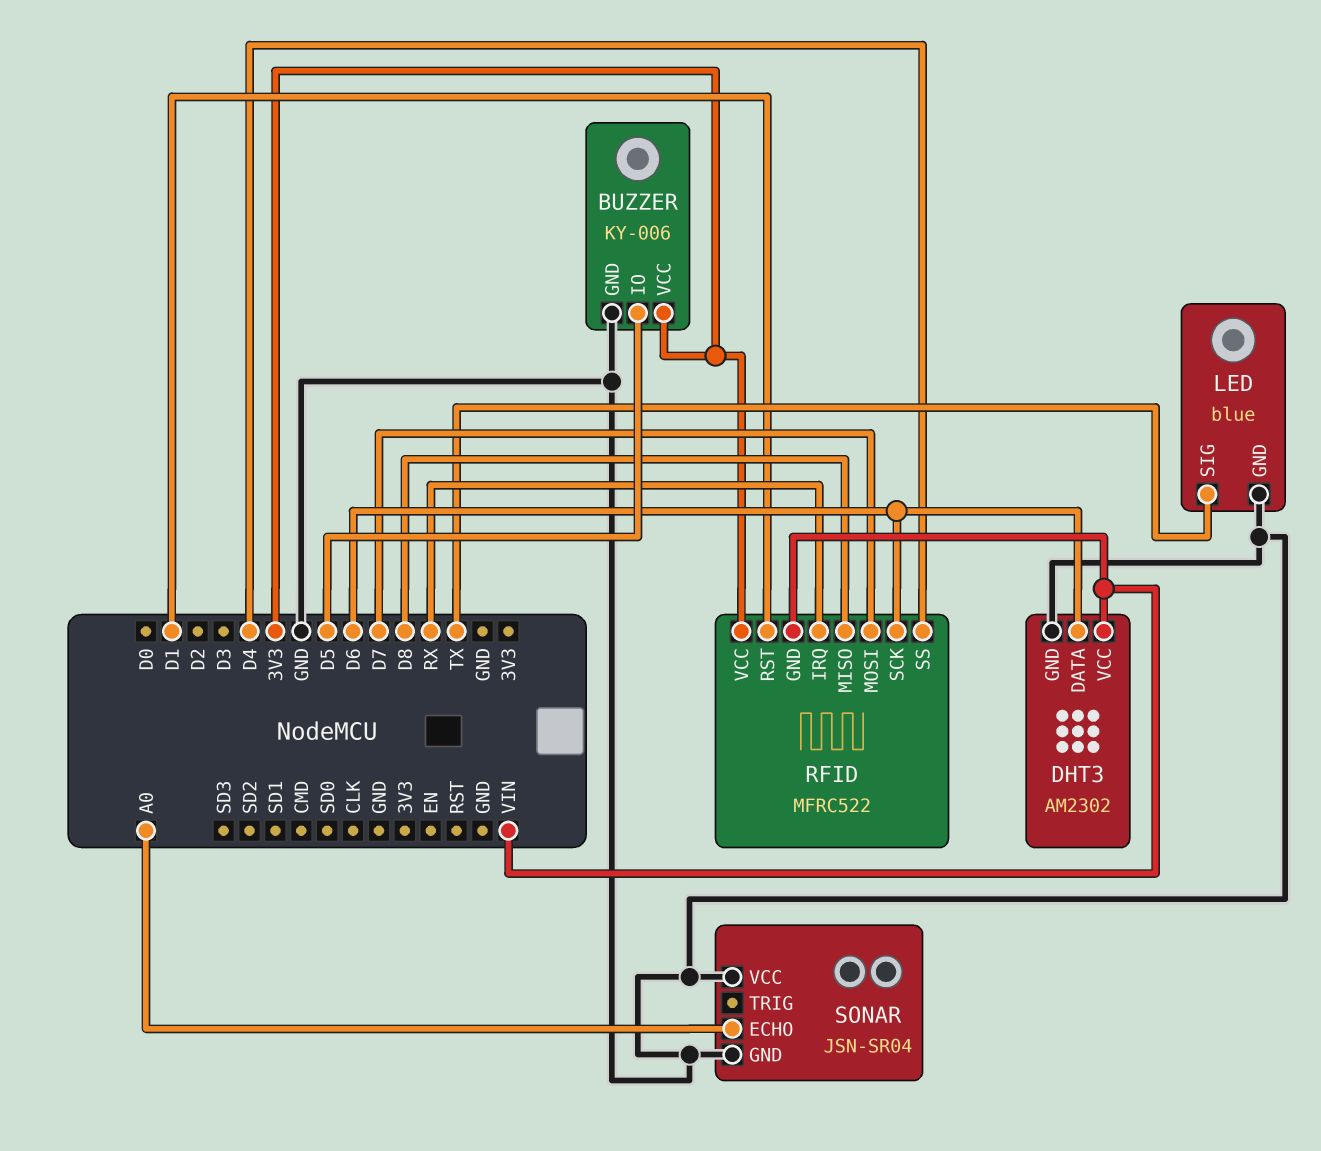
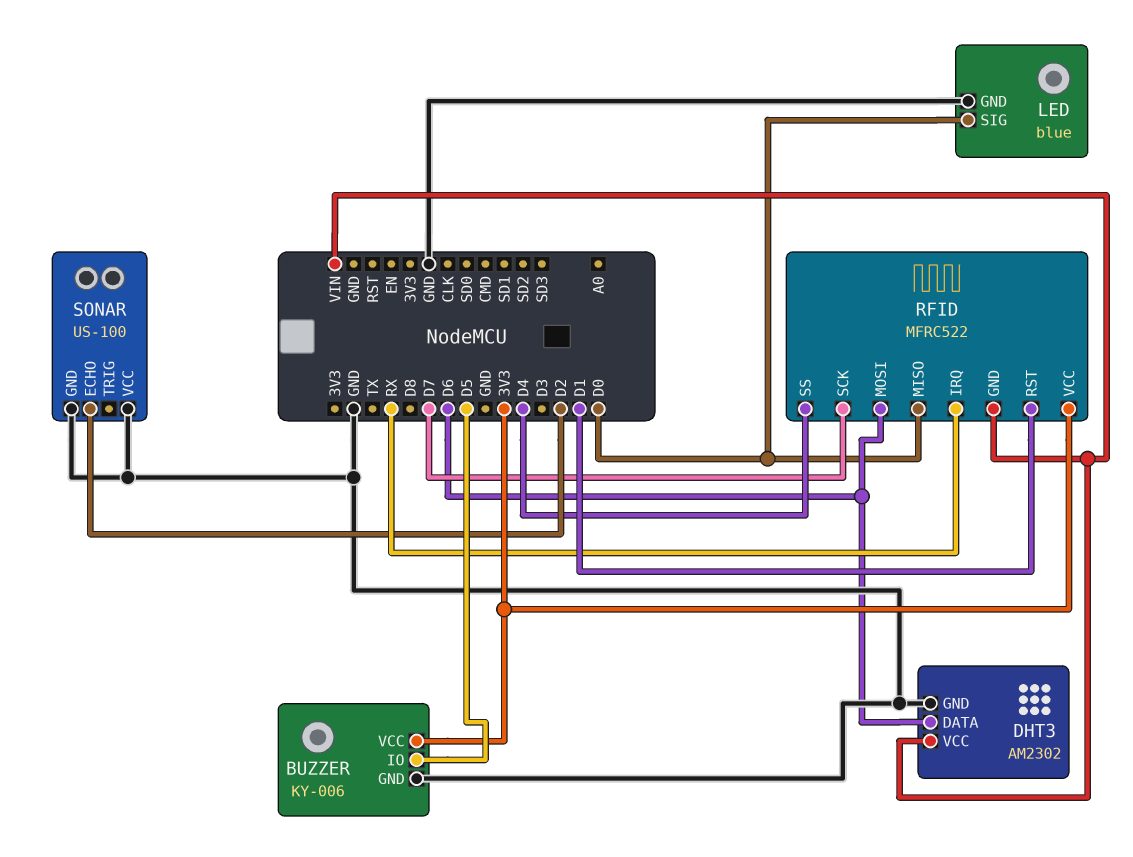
LED pin SIG: TX -> D0
RFID pin MISO: D8 -> D0
RFID pin MOSI: D7 -> D6
RFID pin SCK: D6 -> D7
SONAR: JSN-SR04 -> US-100
SONAR pin ECHO: A0 -> D2

